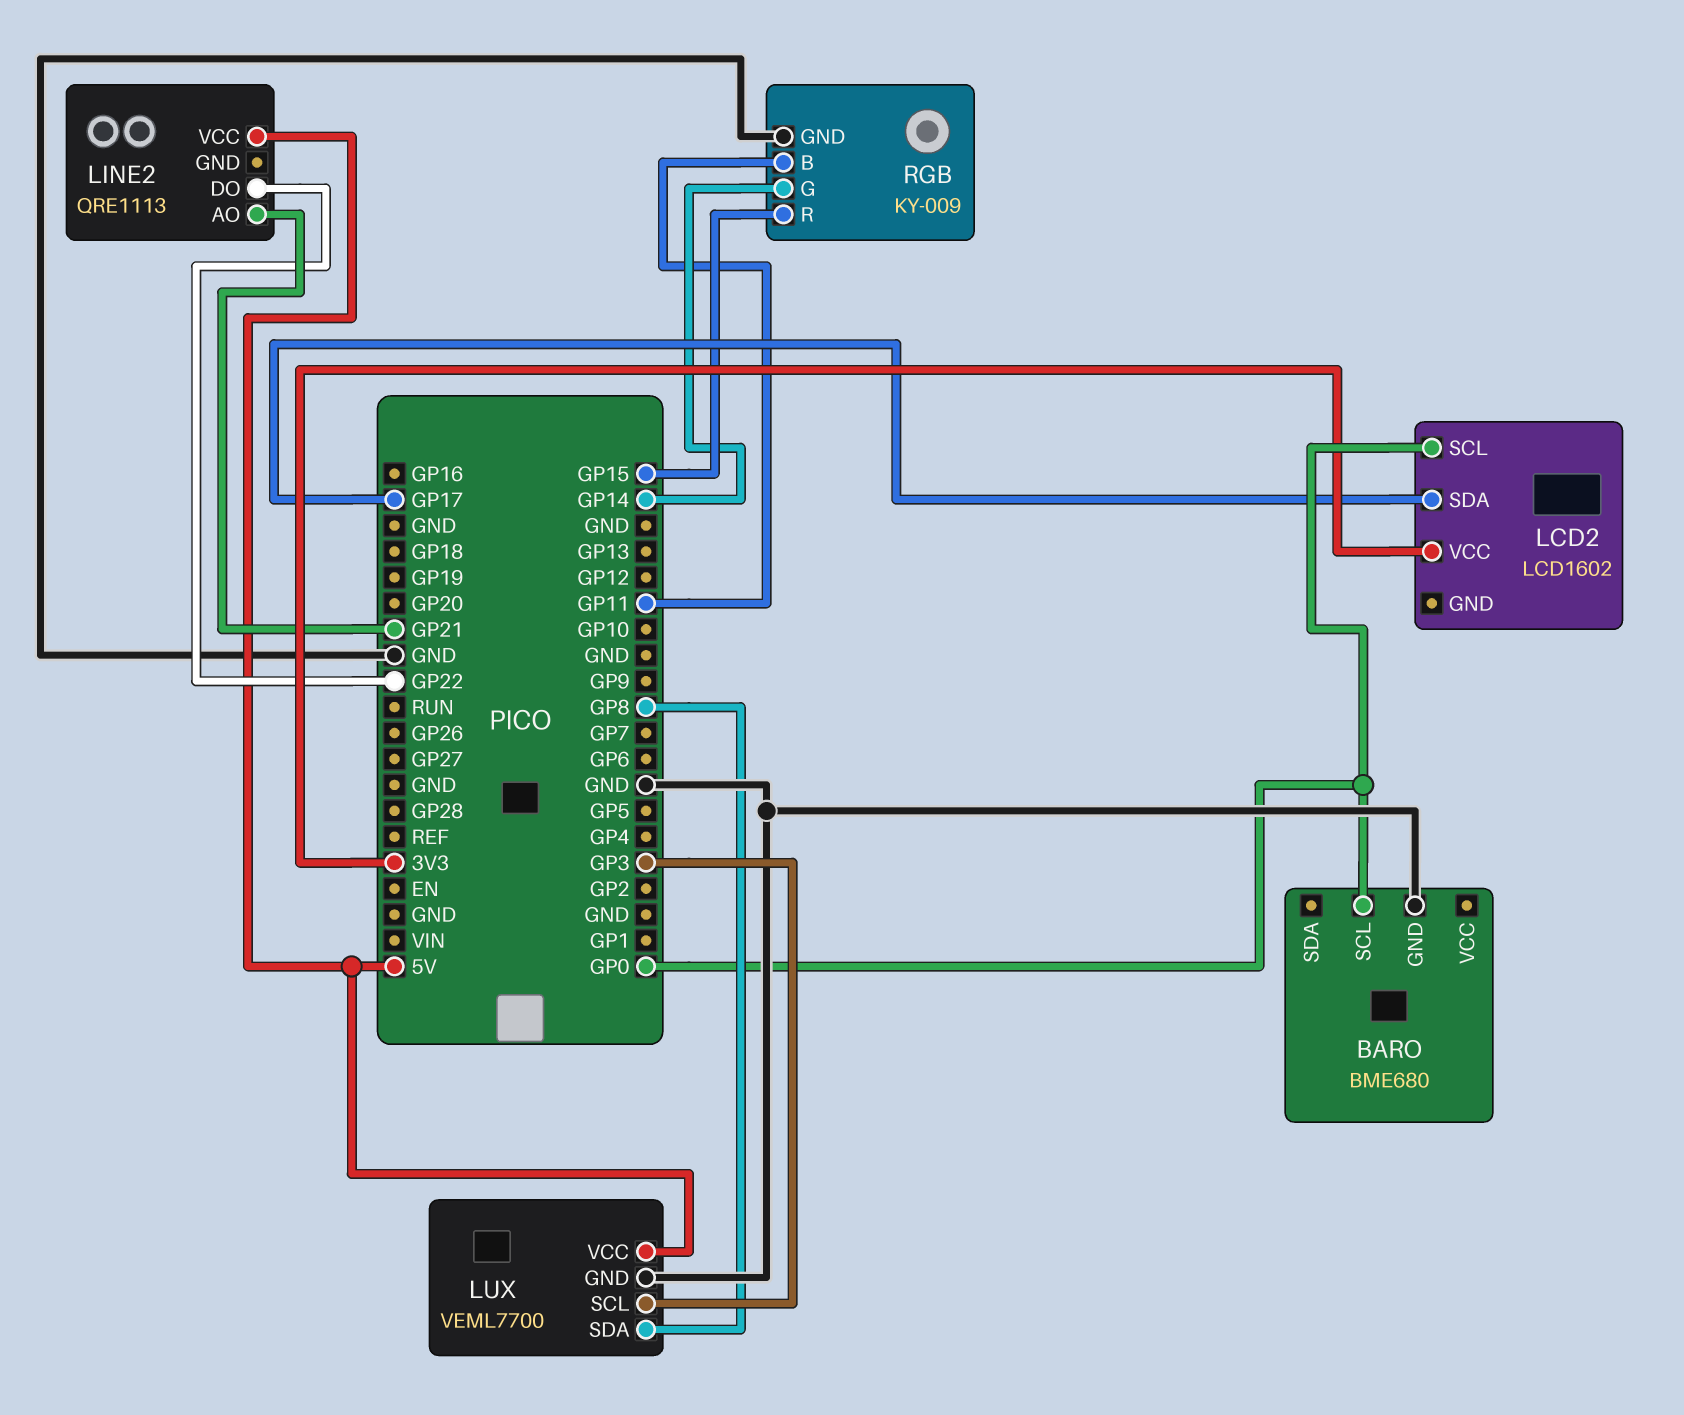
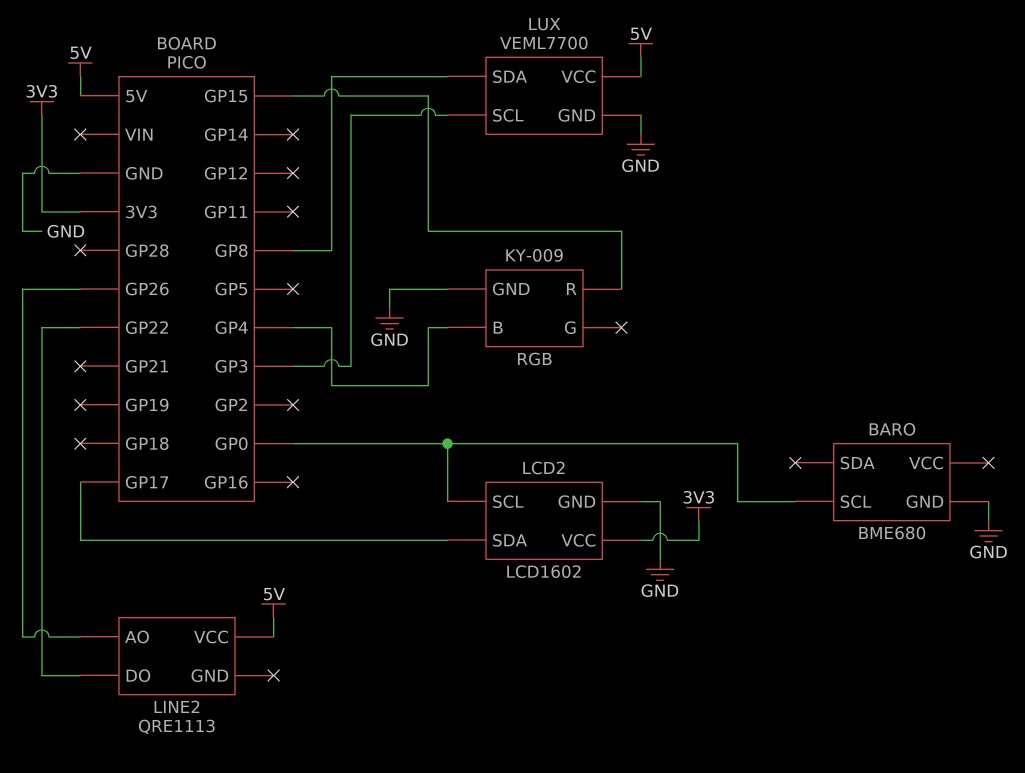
LCD2 pin GND: none -> GND
LINE2 pin AO: GP21 -> GP26
RGB pin B: GP11 -> GP4
RGB pin G: GP14 -> none

